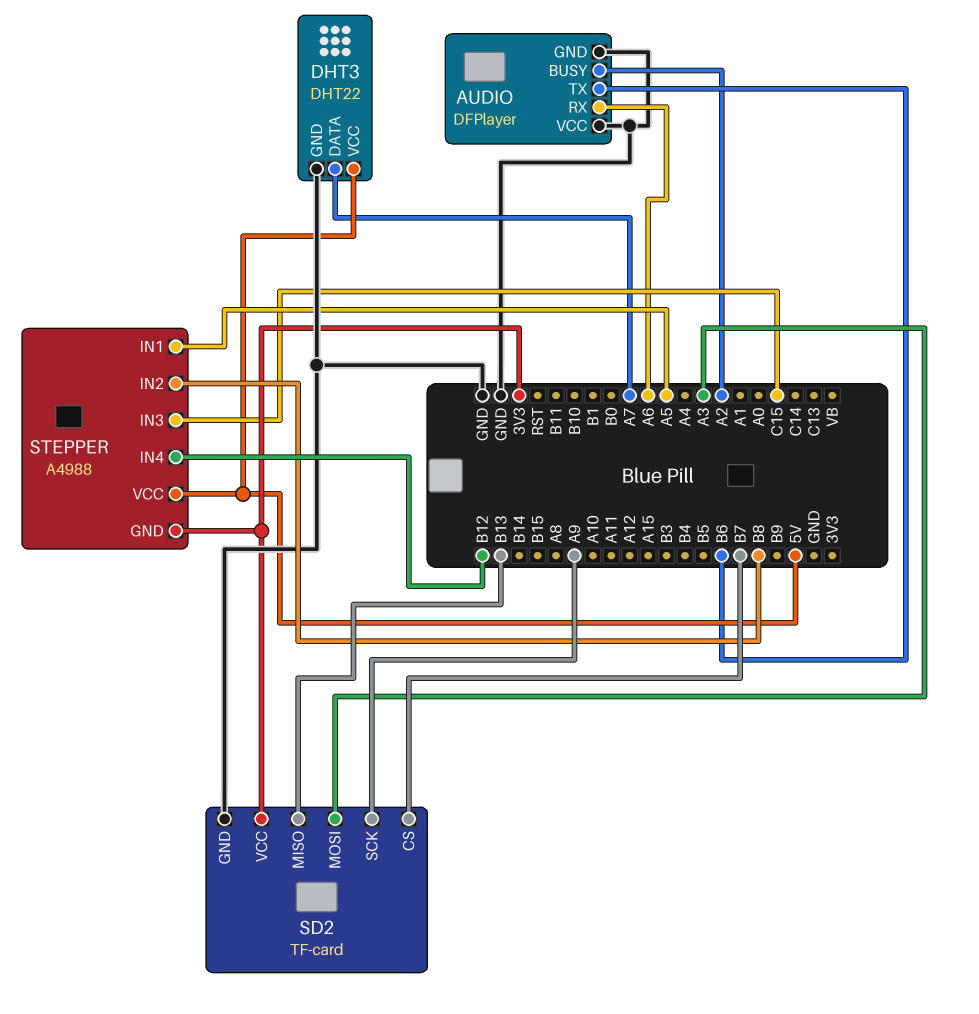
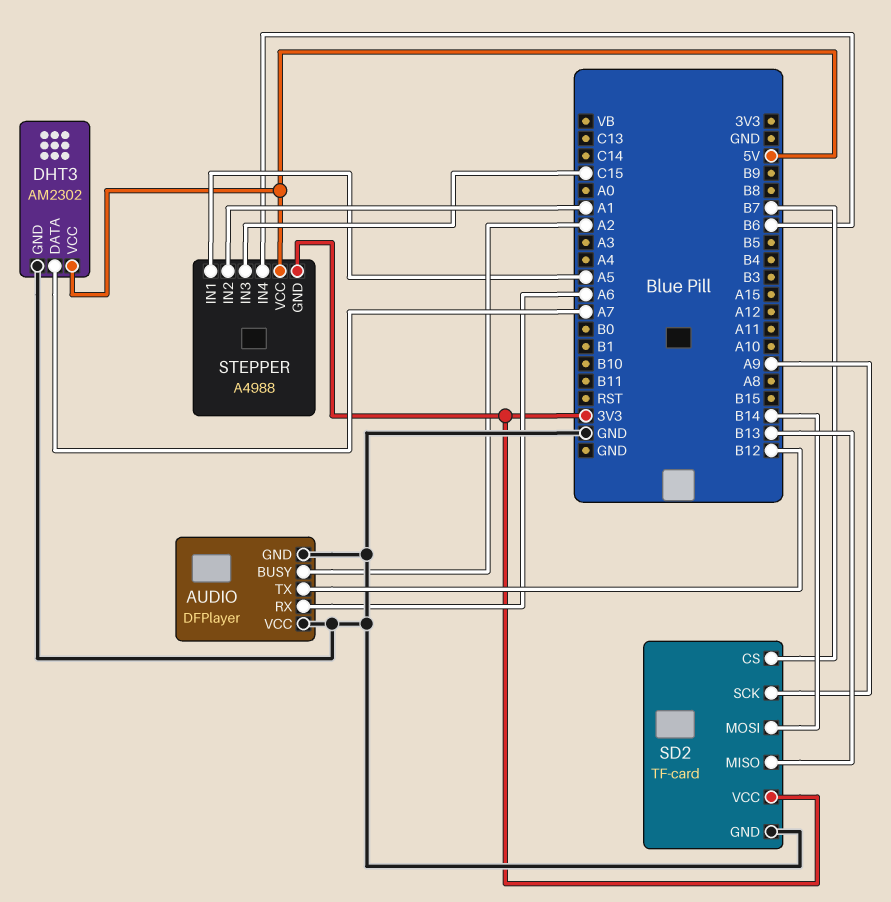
AUDIO pin TX: B6 -> B12
DHT3: DHT22 -> AM2302
SD2 pin MOSI: A3 -> B14
STEPPER pin IN2: B8 -> A1
STEPPER pin IN4: B12 -> B6

